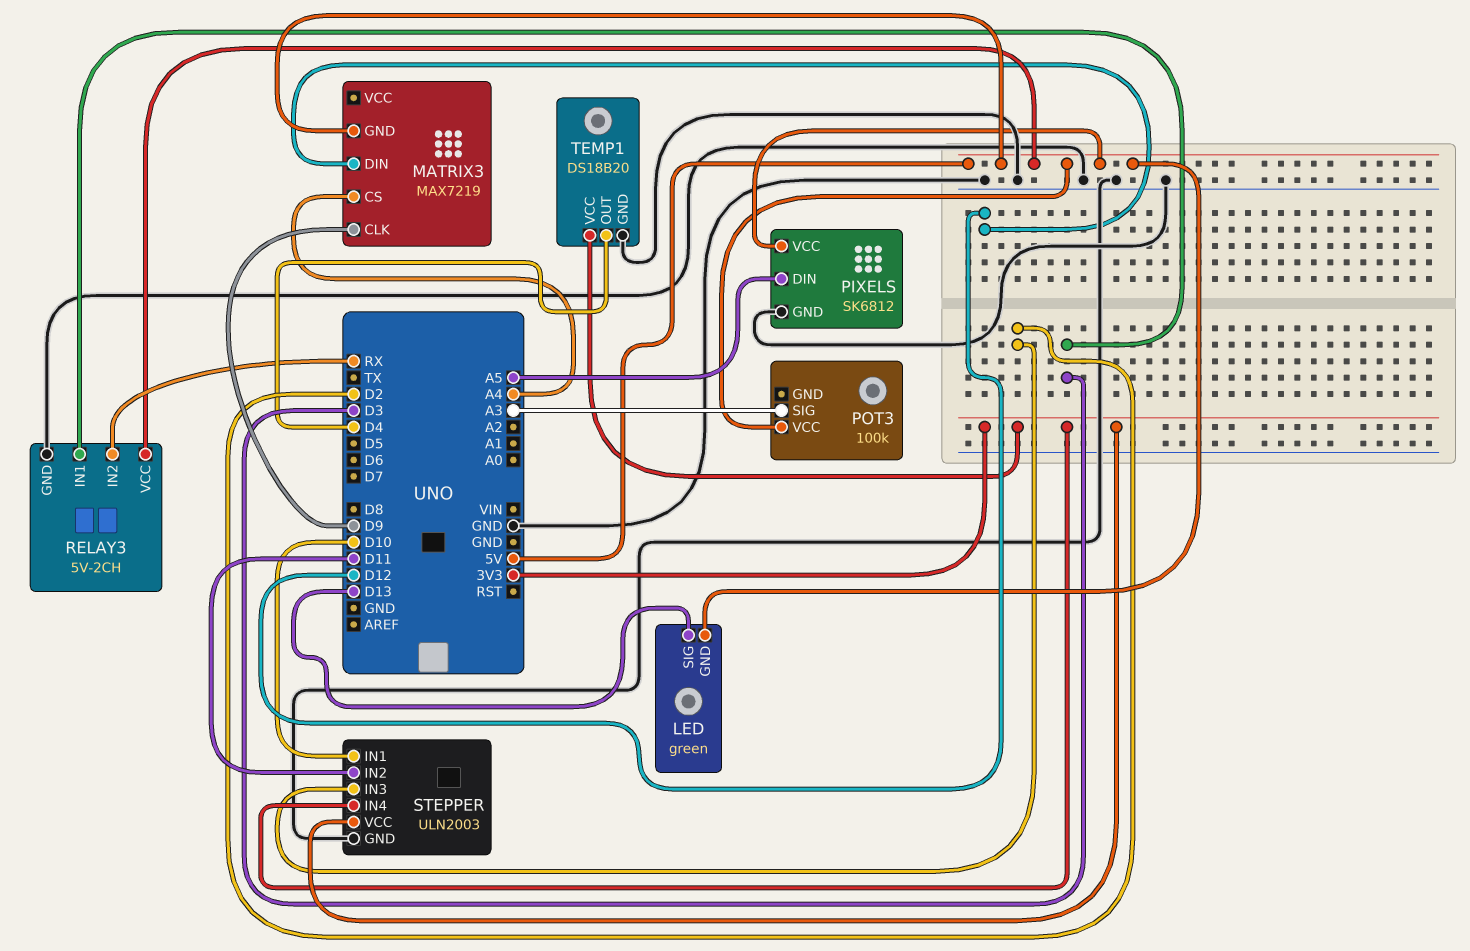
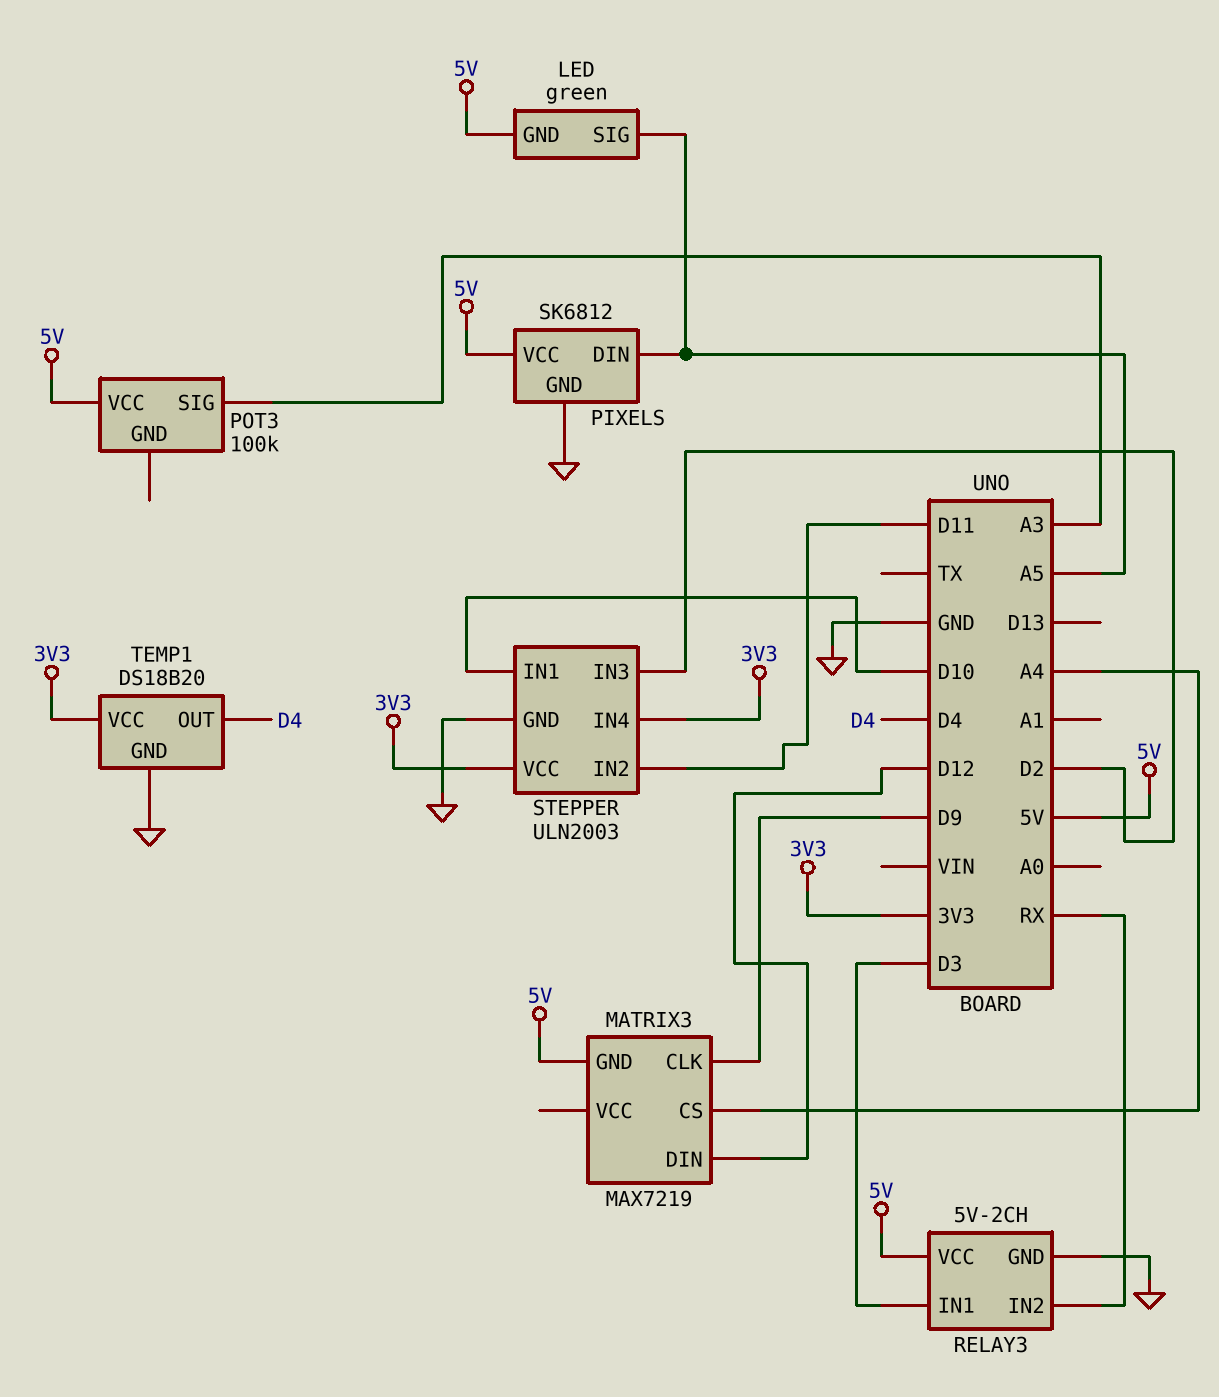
LED pin SIG: D13 -> A5

